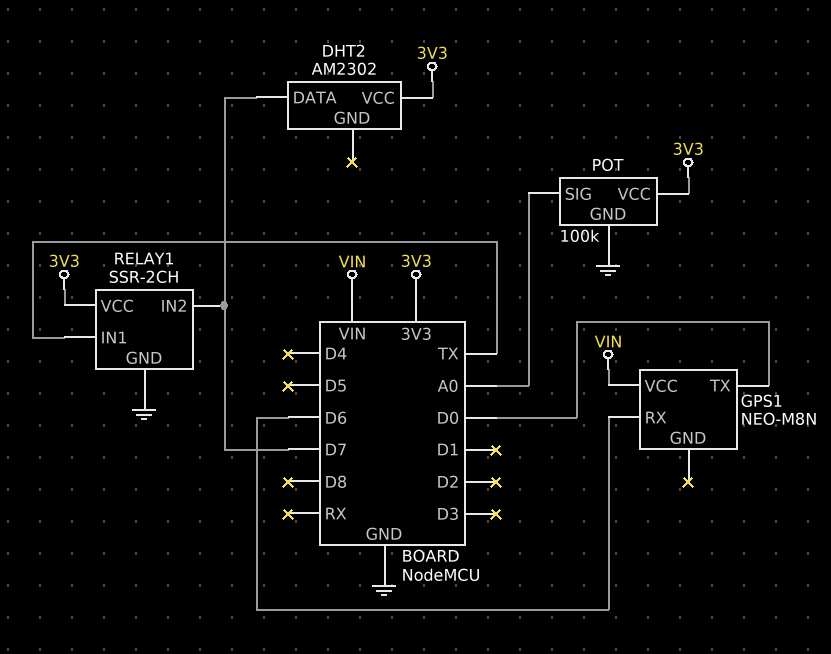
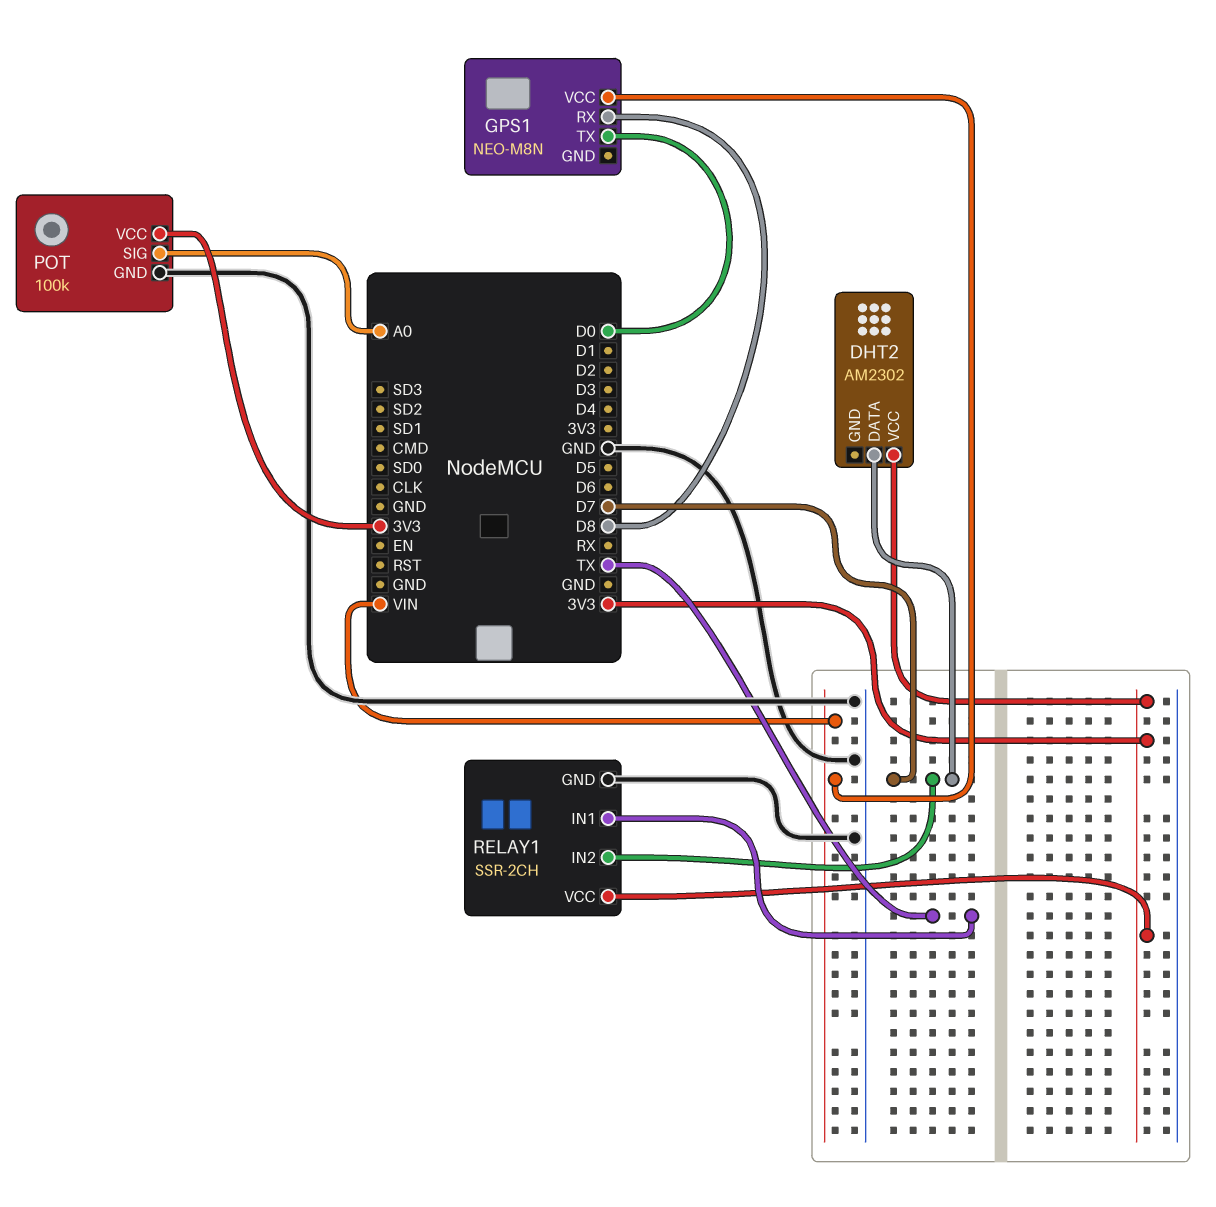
GPS1 pin RX: D6 -> D8

